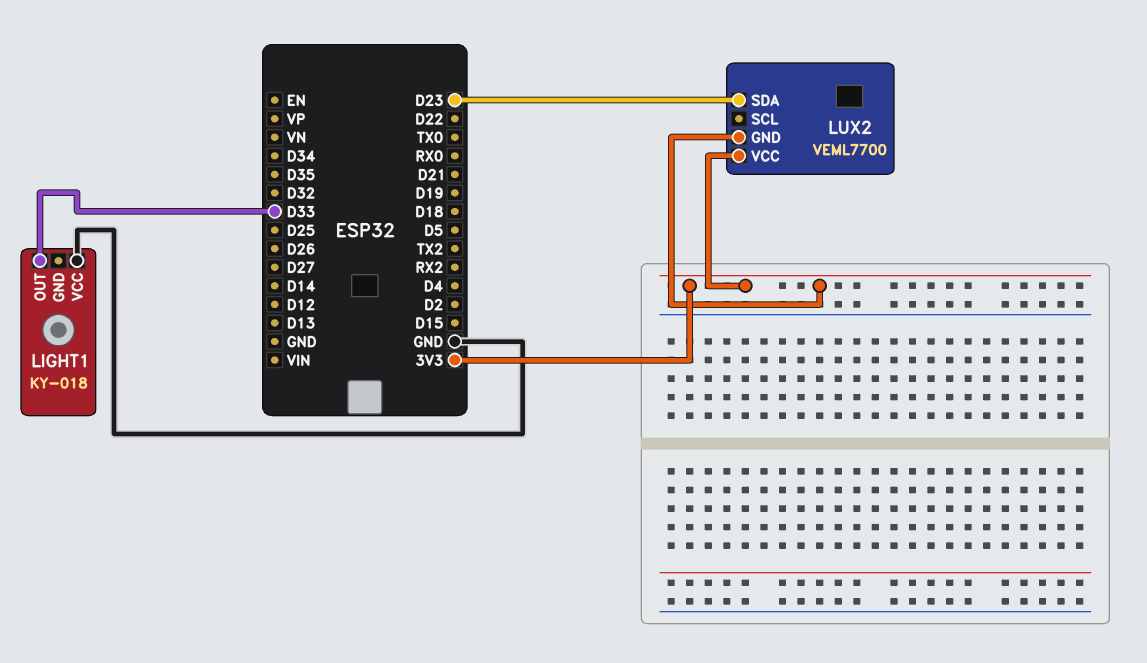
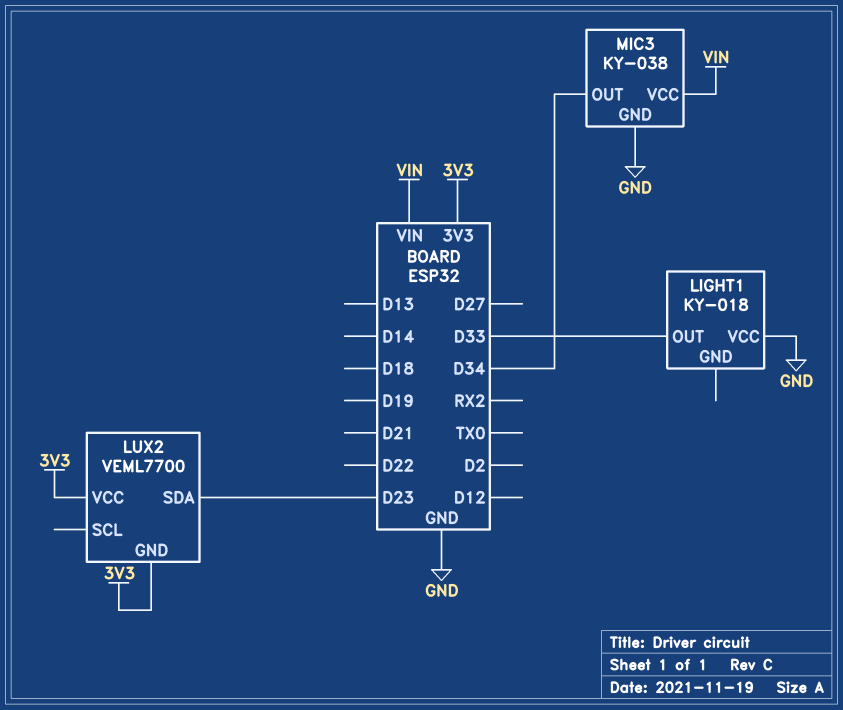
MIC3: none -> KY-038
MIC3 pin GND: none -> GND
MIC3 pin OUT: none -> D34
MIC3 pin VCC: none -> VIN

